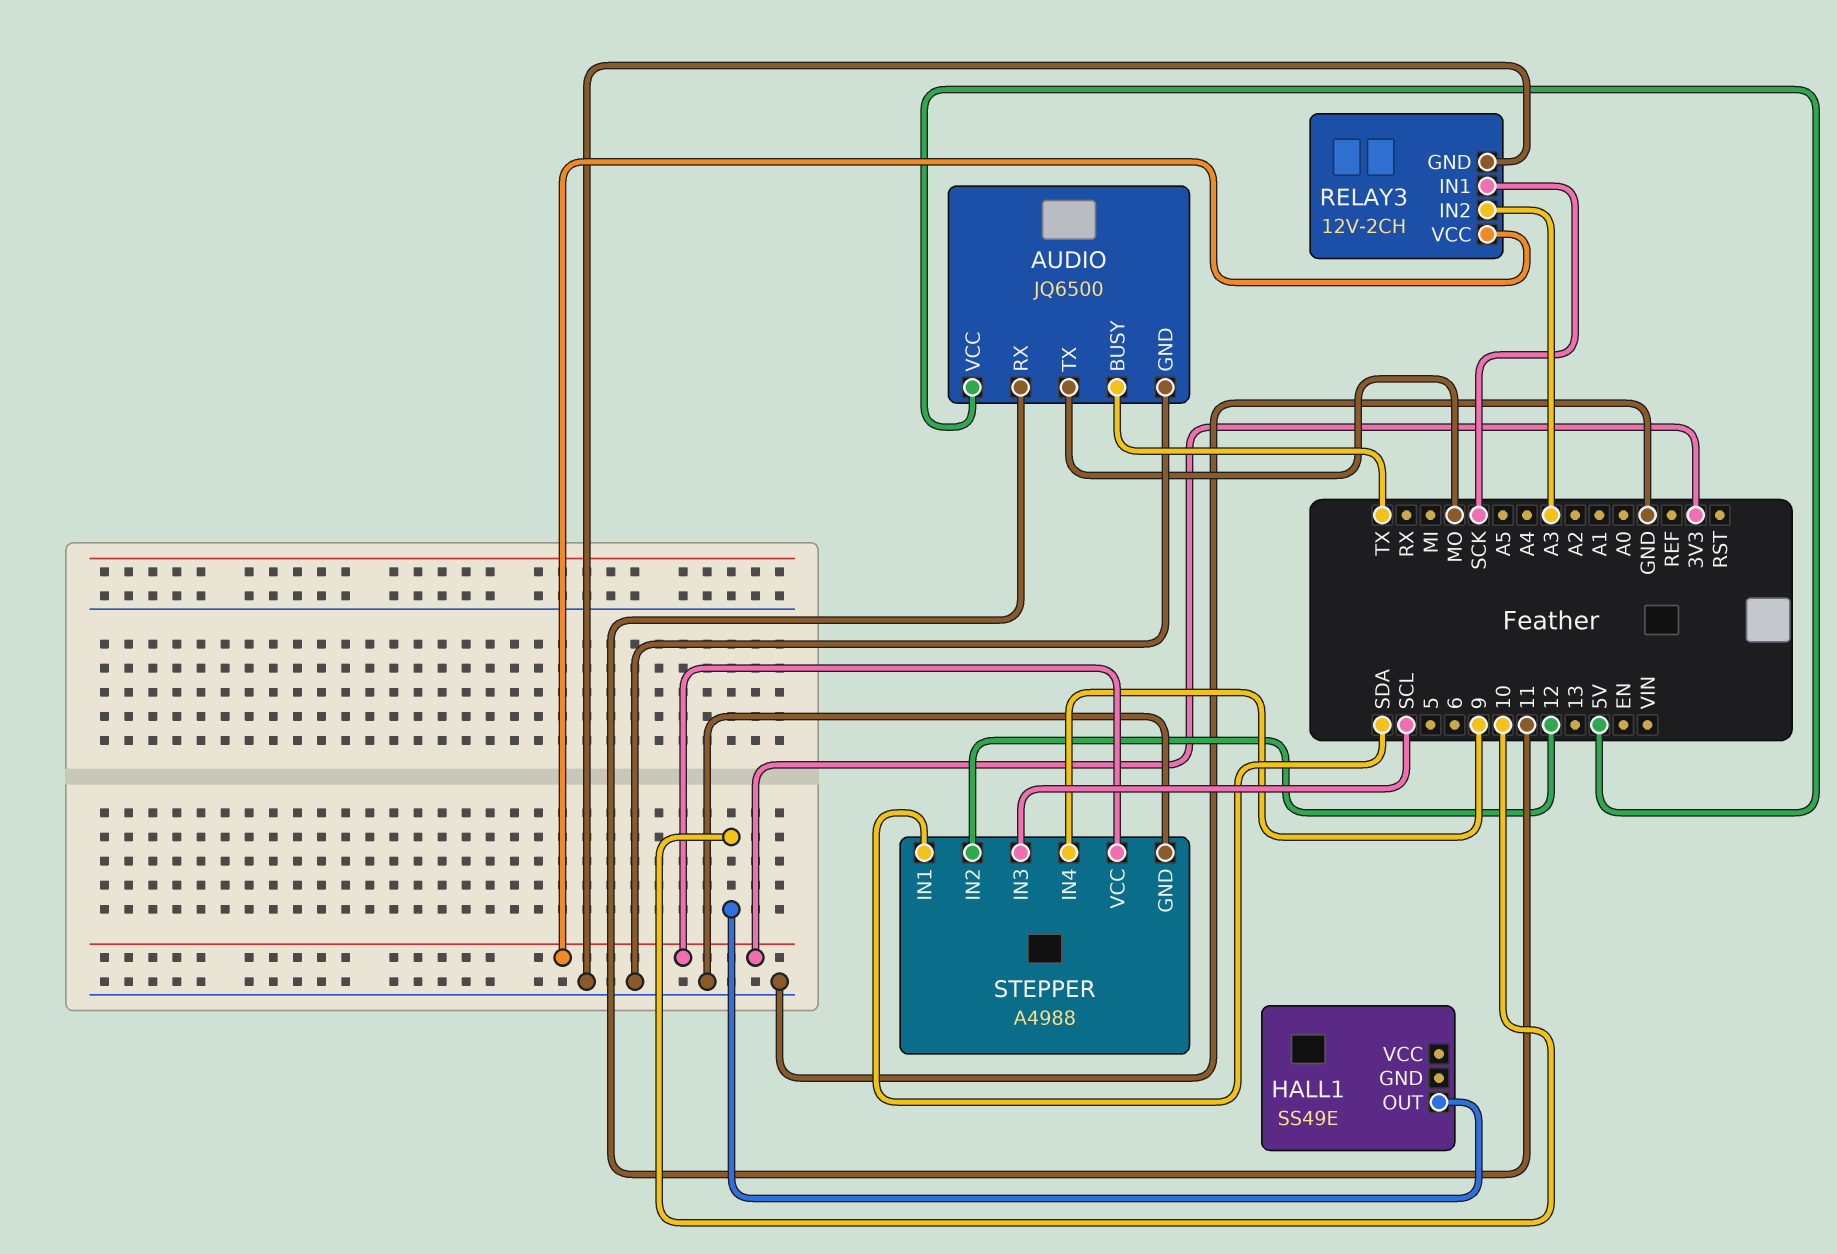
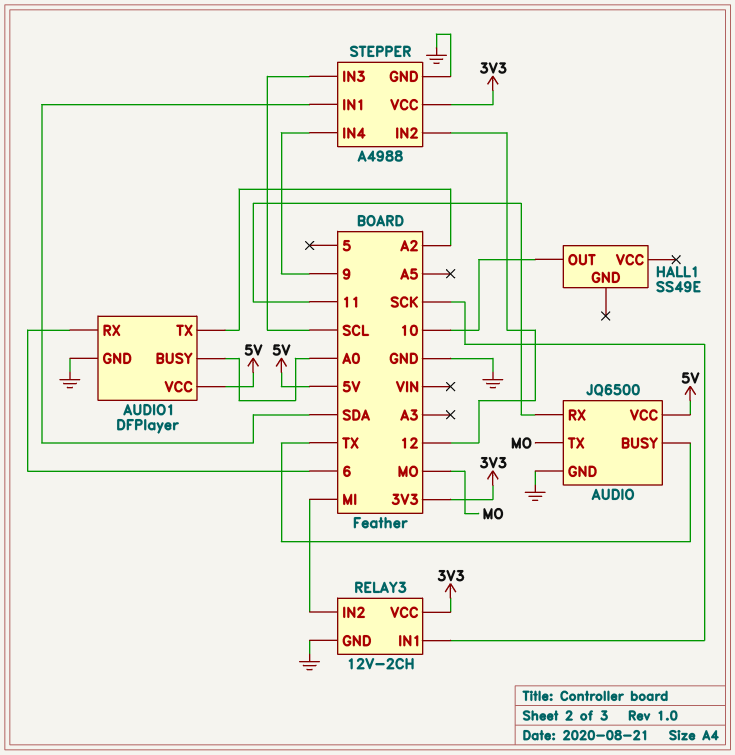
AUDIO1: none -> DFPlayer
AUDIO1 pin BUSY: none -> A0
AUDIO1 pin GND: none -> GND
AUDIO1 pin RX: none -> 6
AUDIO1 pin TX: none -> A2
AUDIO1 pin VCC: none -> 5V
RELAY3 pin IN2: A3 -> MI

